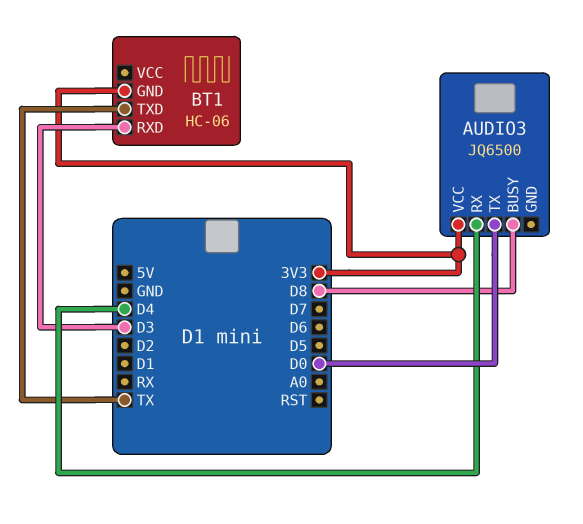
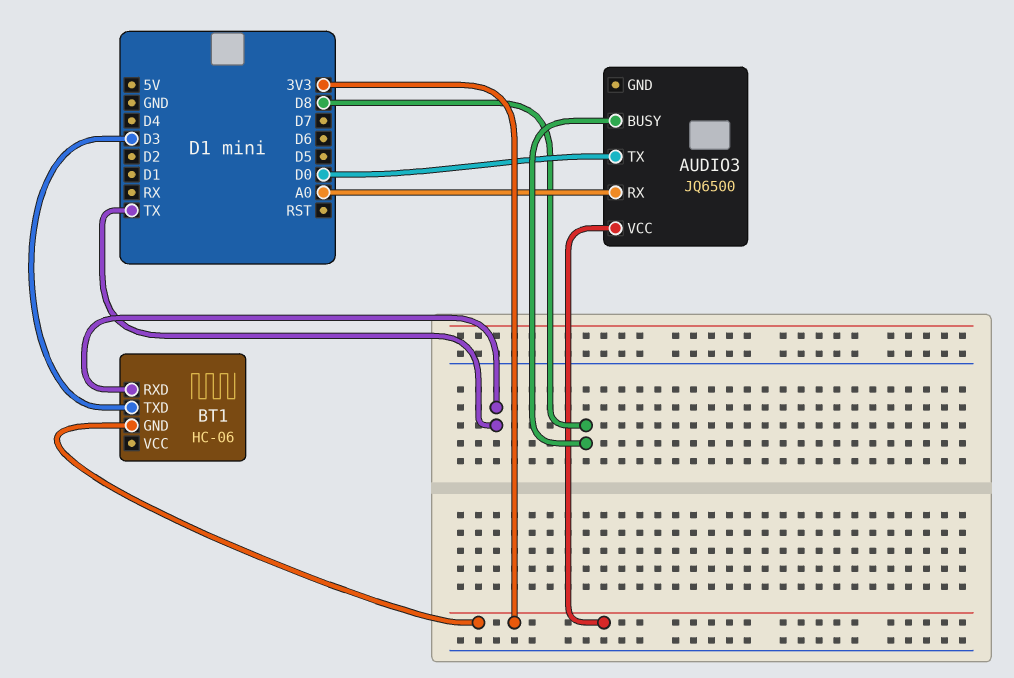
AUDIO3 pin RX: D4 -> A0
BT1 pin RXD: D3 -> TX
BT1 pin TXD: TX -> D3

